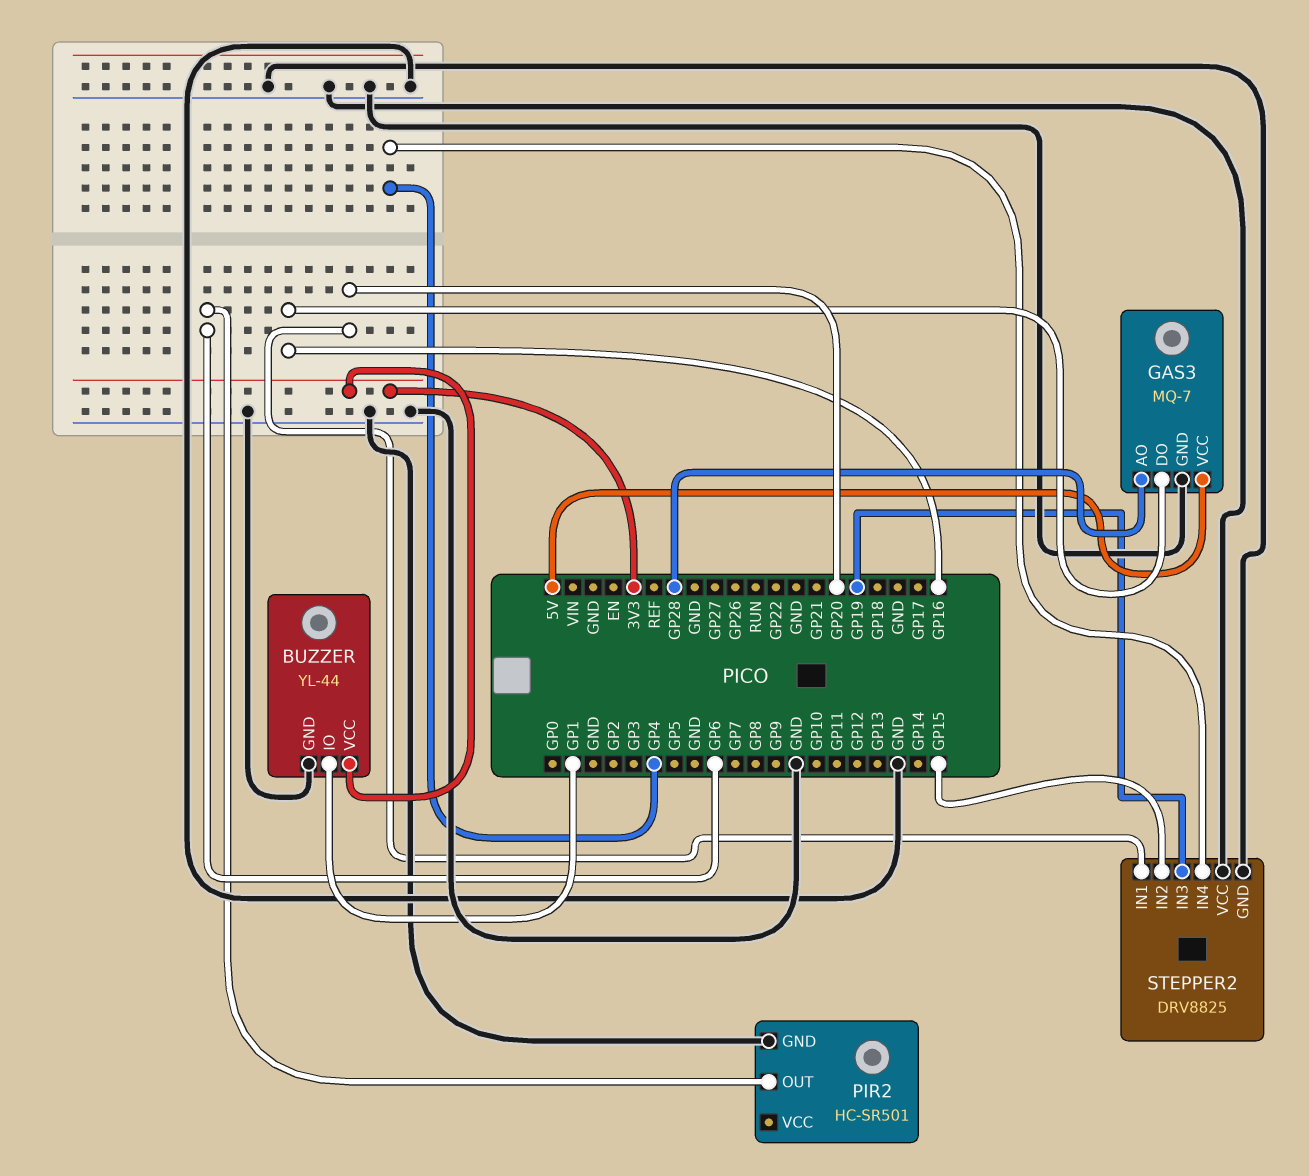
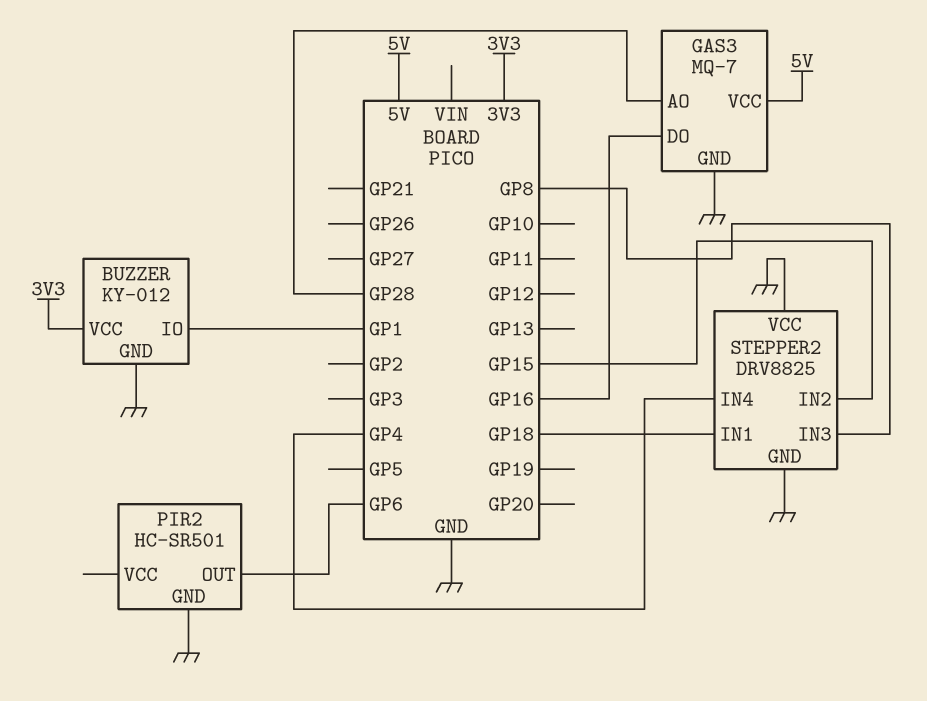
BUZZER: YL-44 -> KY-012
STEPPER2 pin IN1: GP20 -> GP18
STEPPER2 pin IN3: GP19 -> GP8

